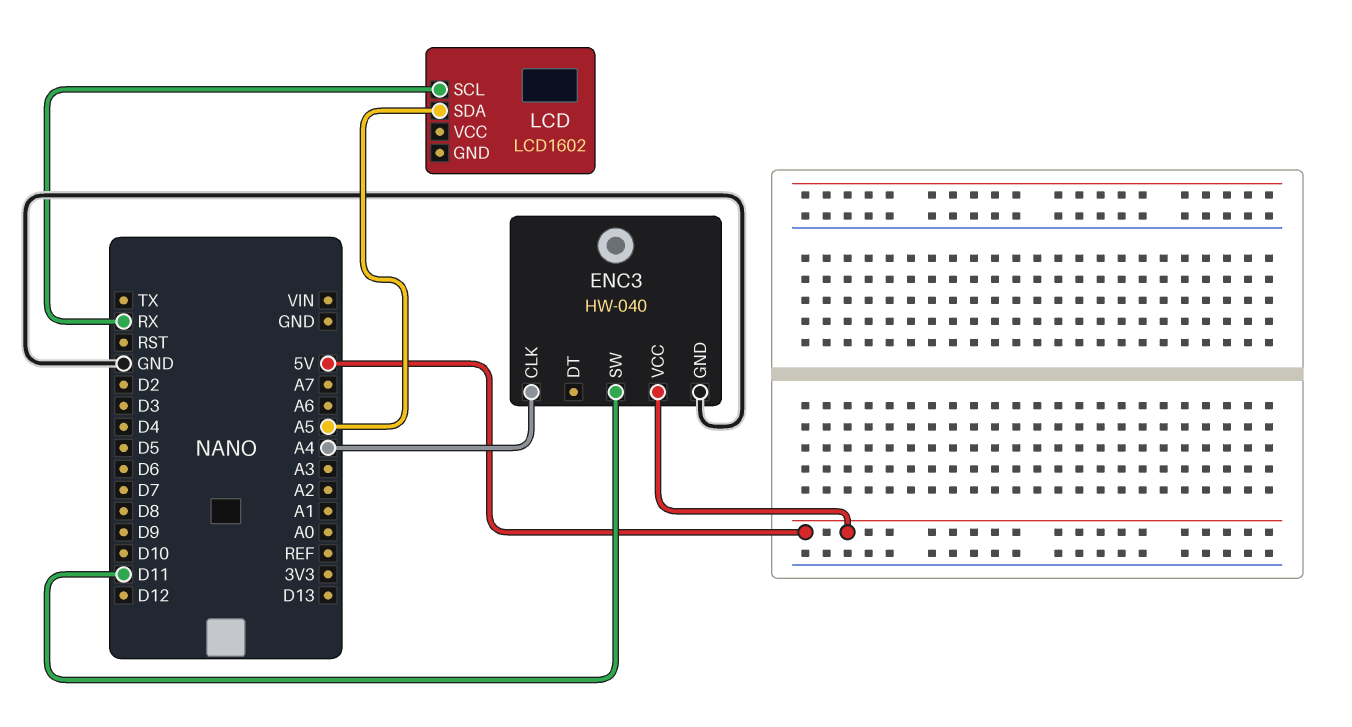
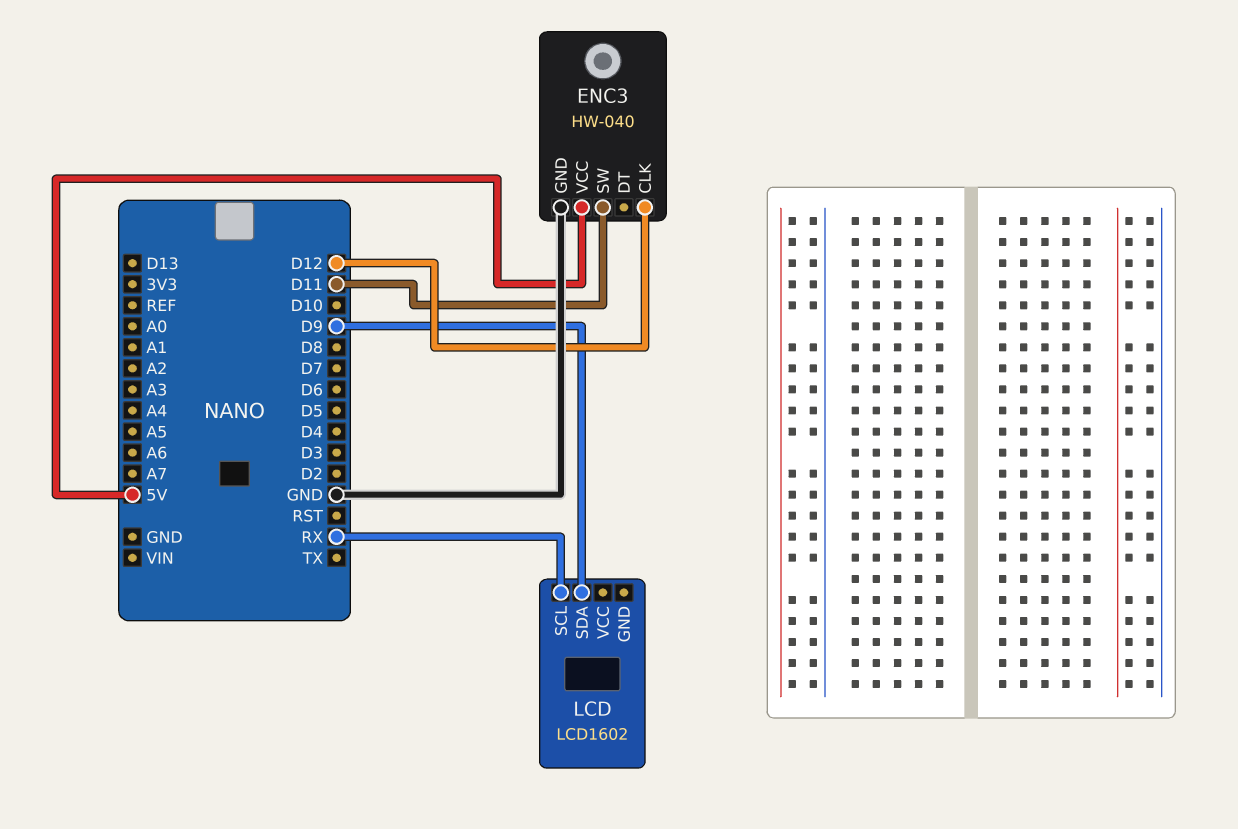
ENC3 pin CLK: A4 -> D12
LCD pin SDA: A5 -> D9

